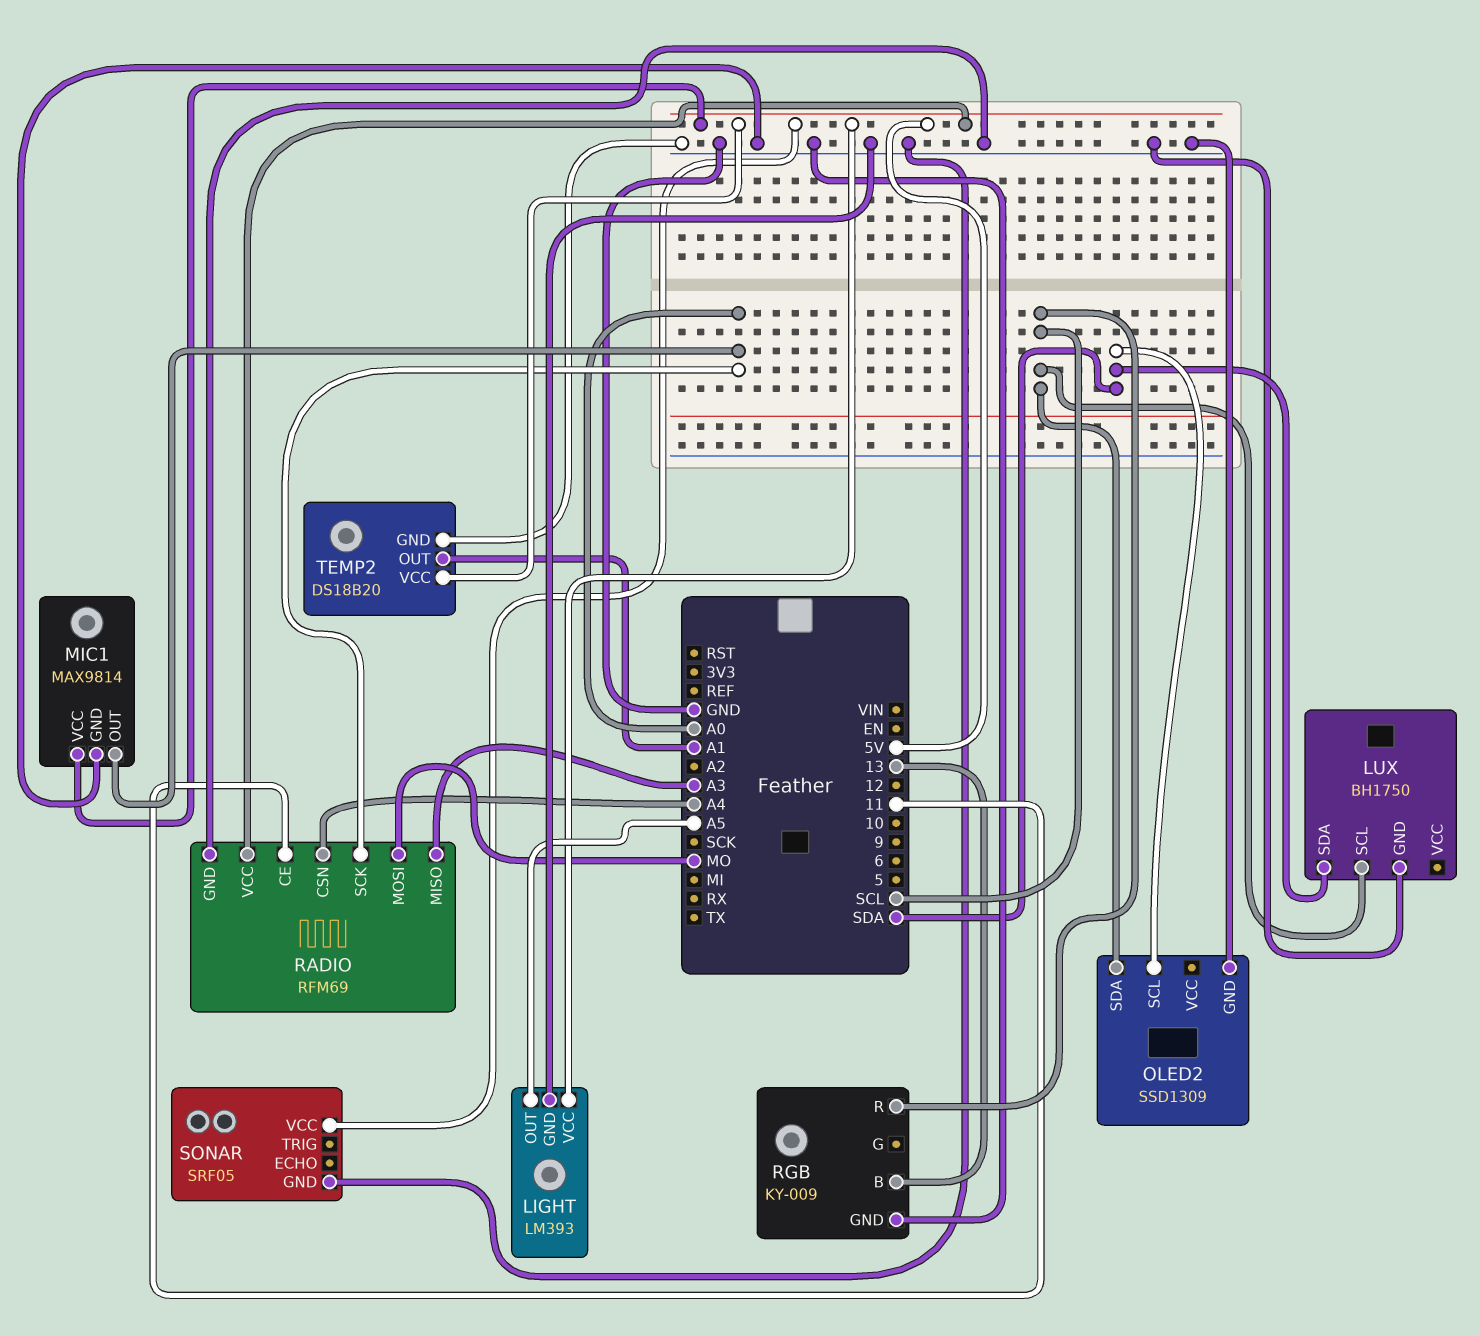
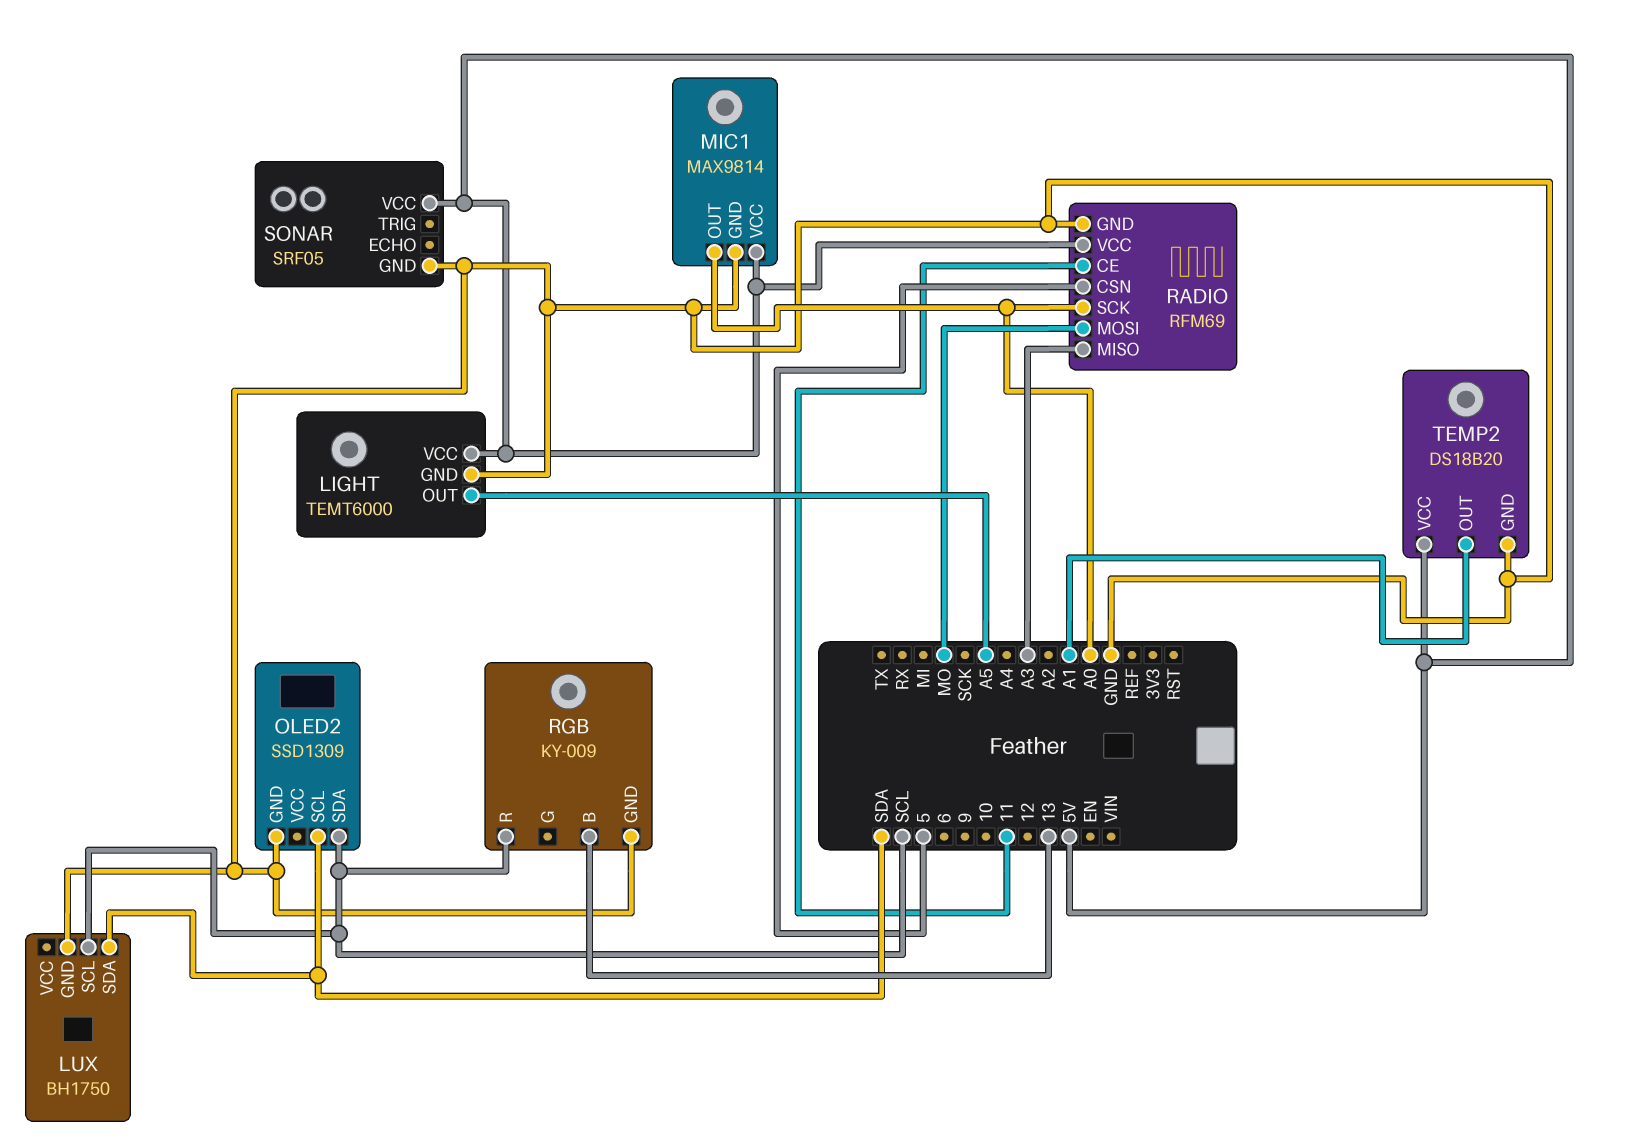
LIGHT: LM393 -> TEMT6000
RADIO pin CSN: A4 -> 5

